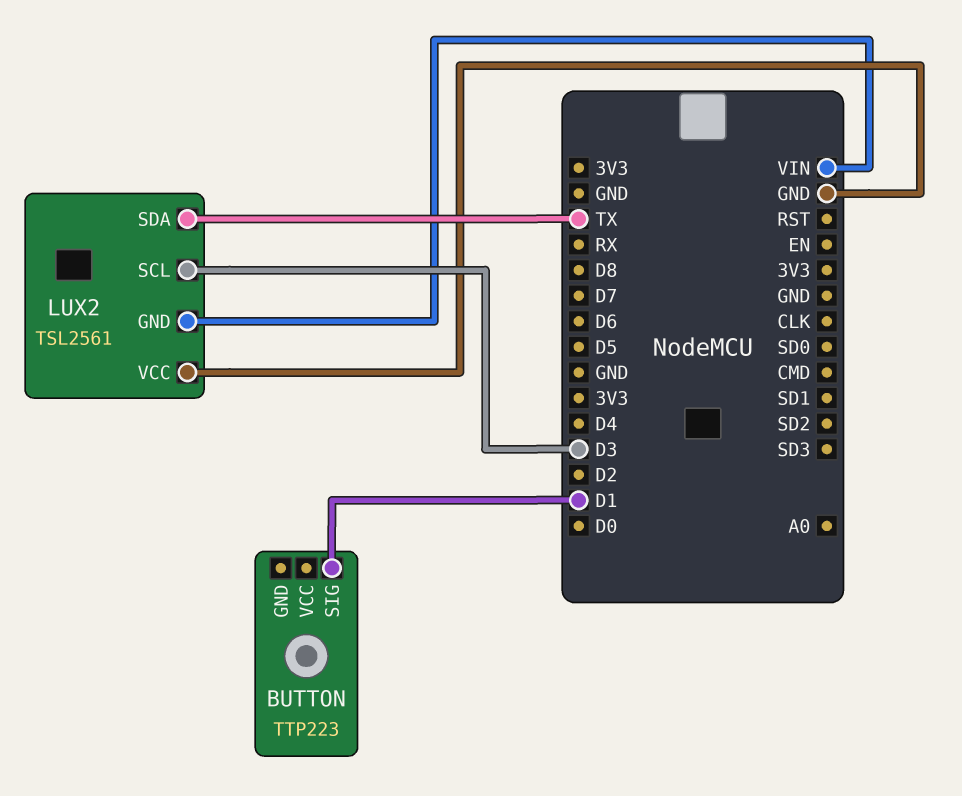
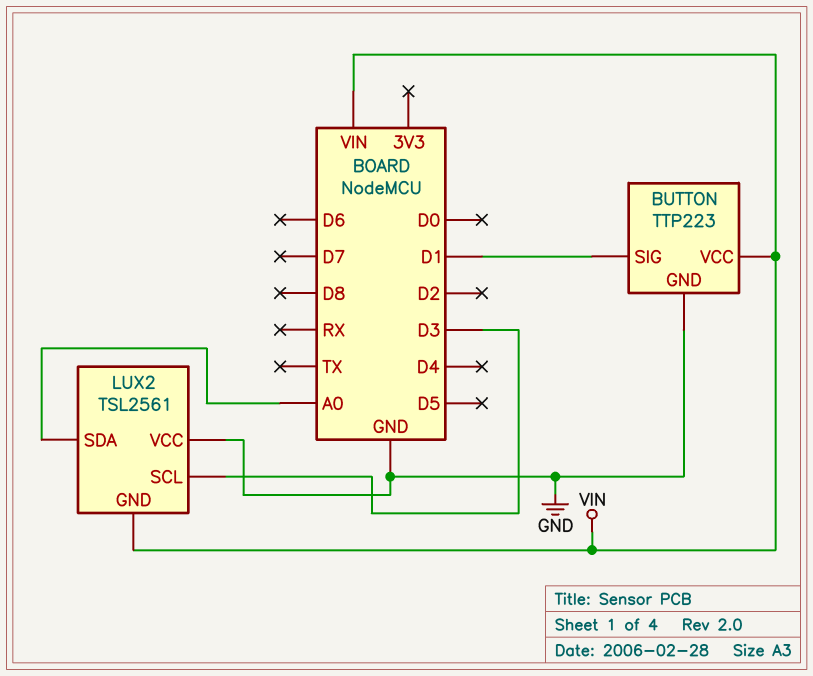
BUTTON pin GND: none -> GND
BUTTON pin VCC: none -> VIN
LUX2 pin SDA: TX -> A0

